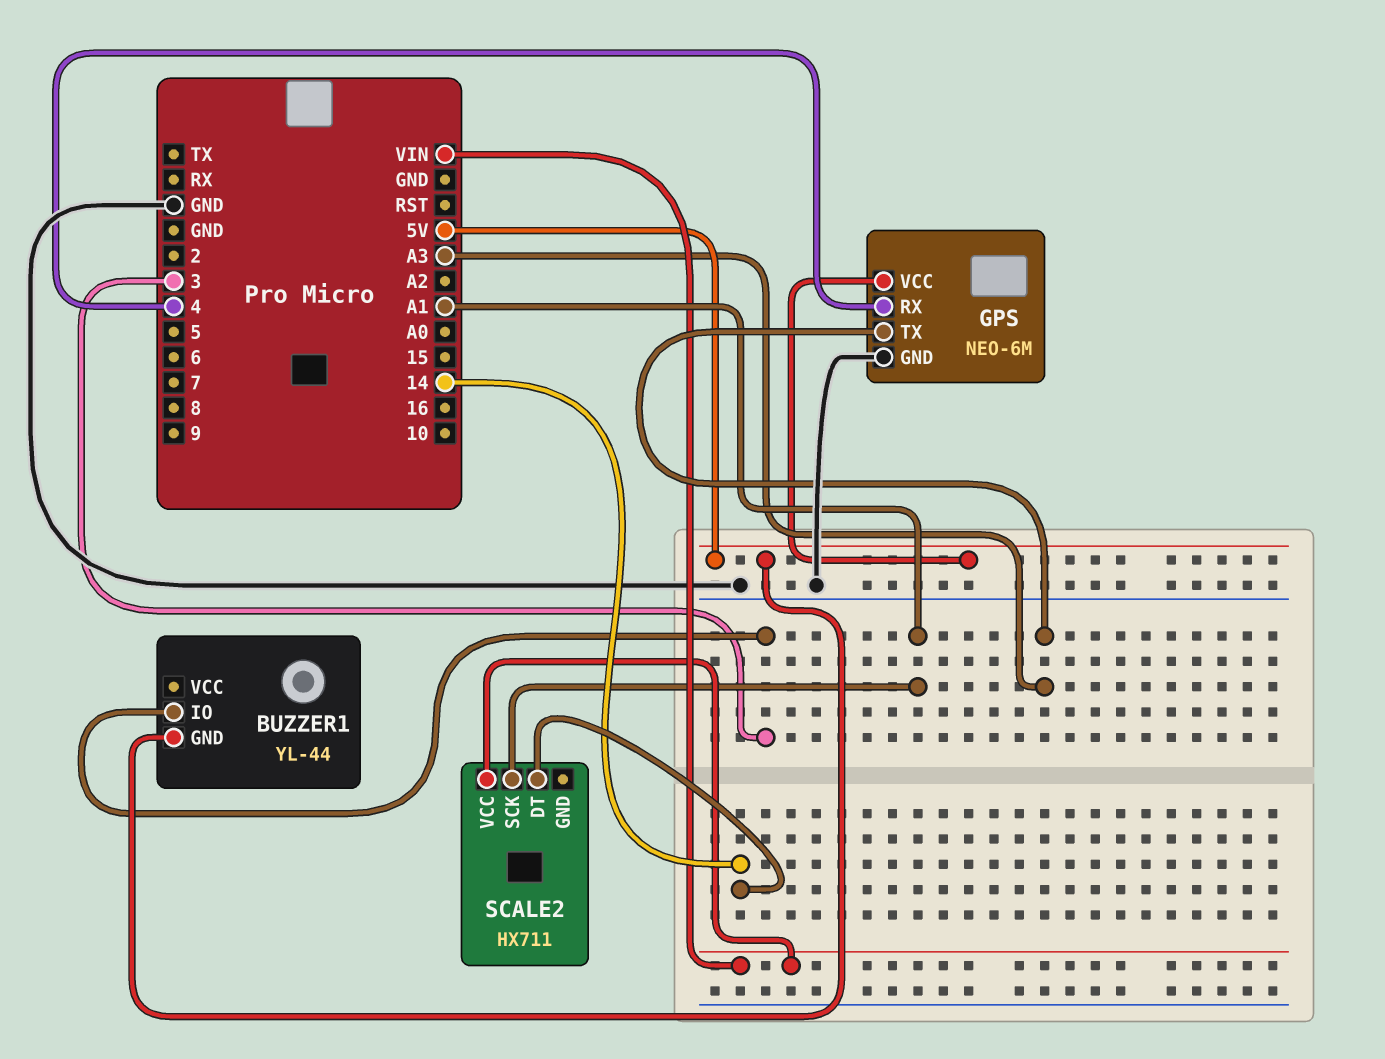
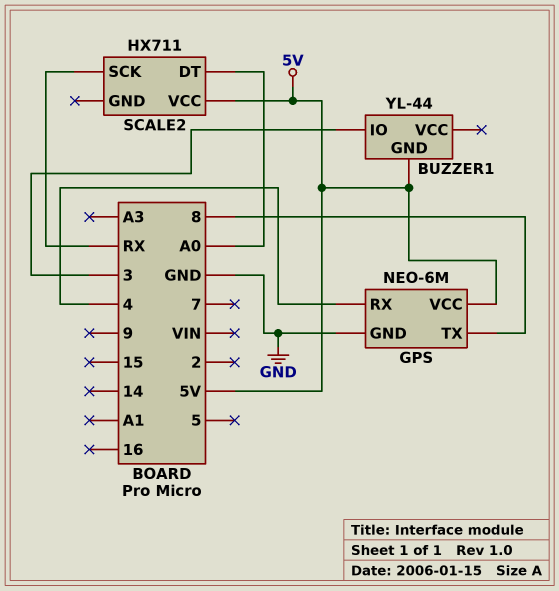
GPS pin TX: A3 -> 8
SCALE2 pin DT: 14 -> A0
SCALE2 pin SCK: A1 -> RX
SCALE2 pin VCC: VIN -> 5V

